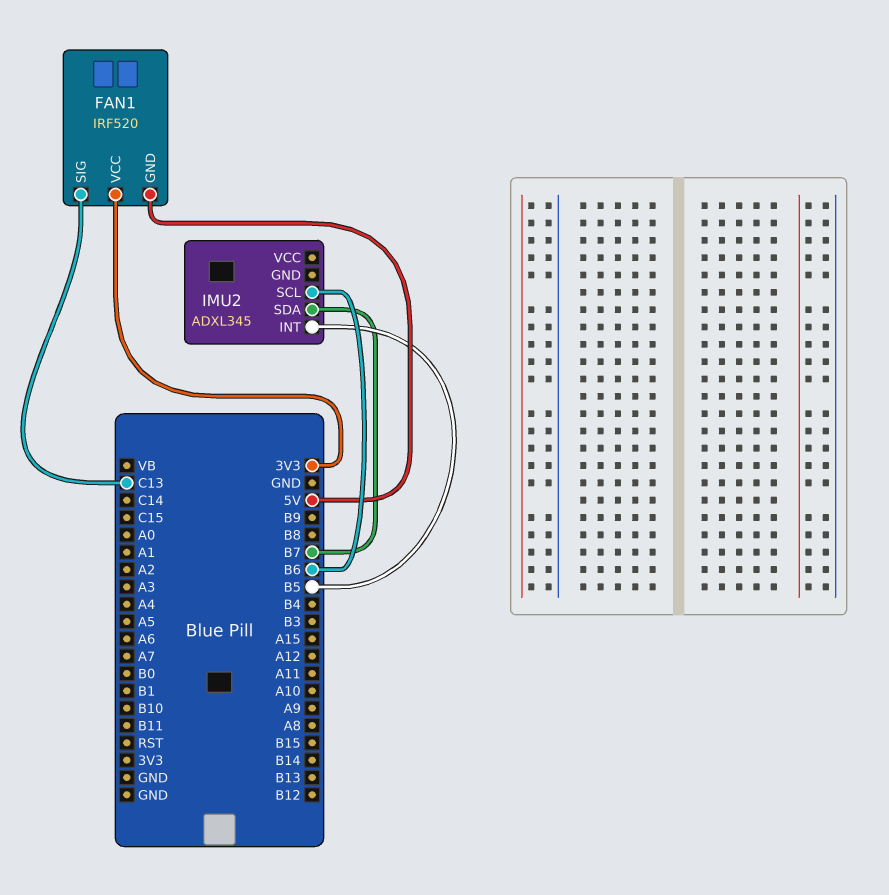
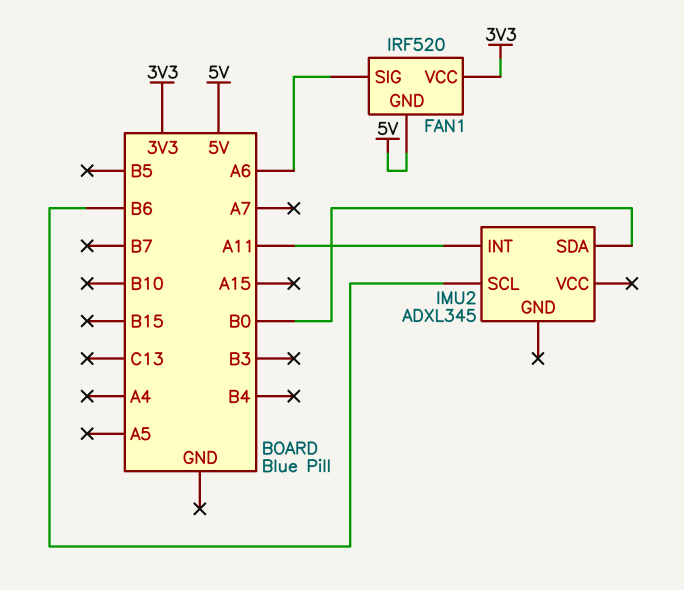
FAN1 pin SIG: C13 -> A6
IMU2 pin INT: B5 -> A11
IMU2 pin SDA: B7 -> B0

